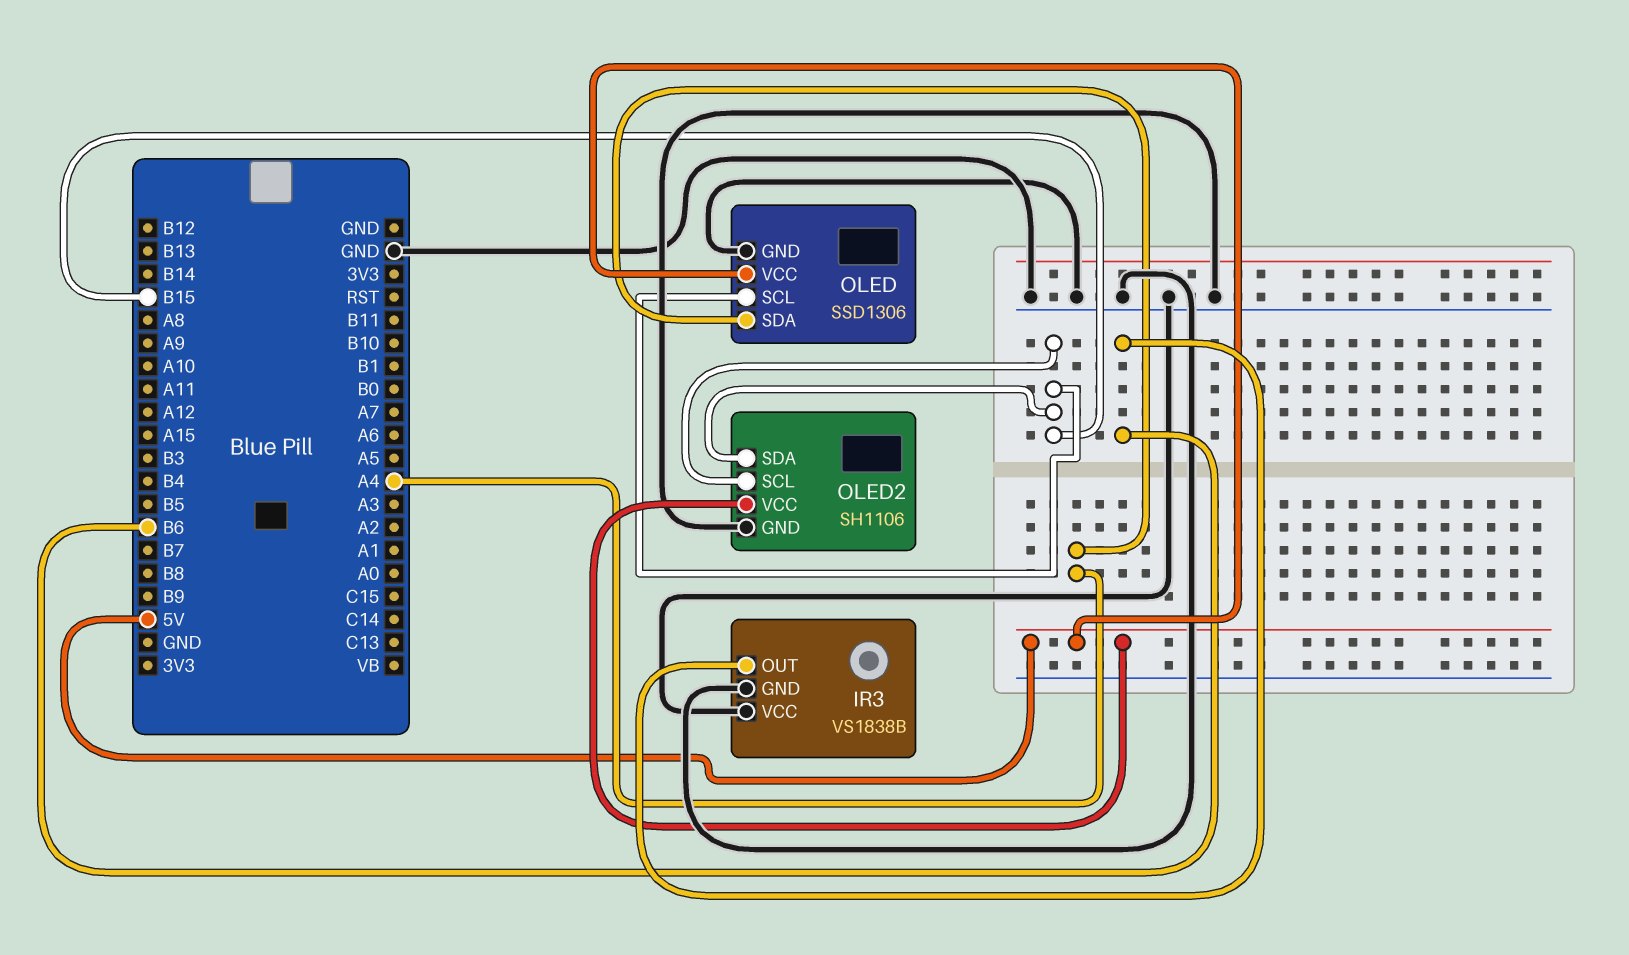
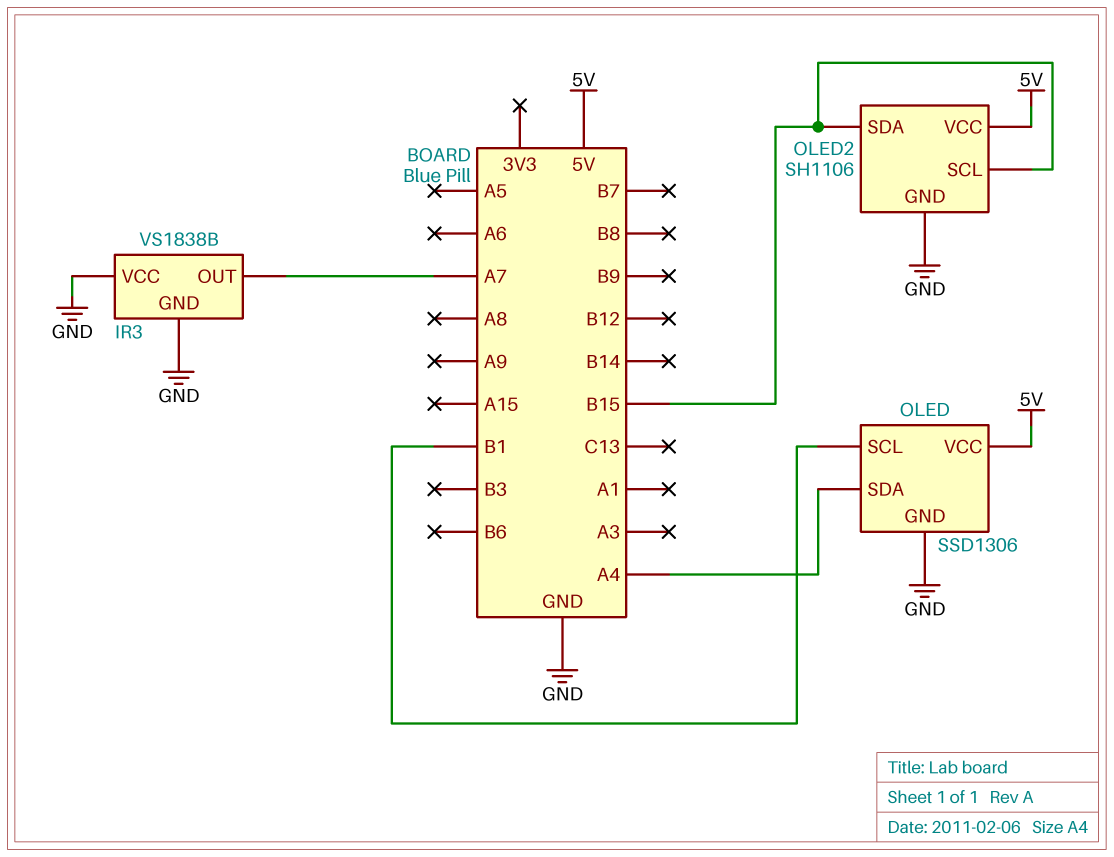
IR3 pin OUT: B6 -> A7
OLED pin SCL: B15 -> B1

